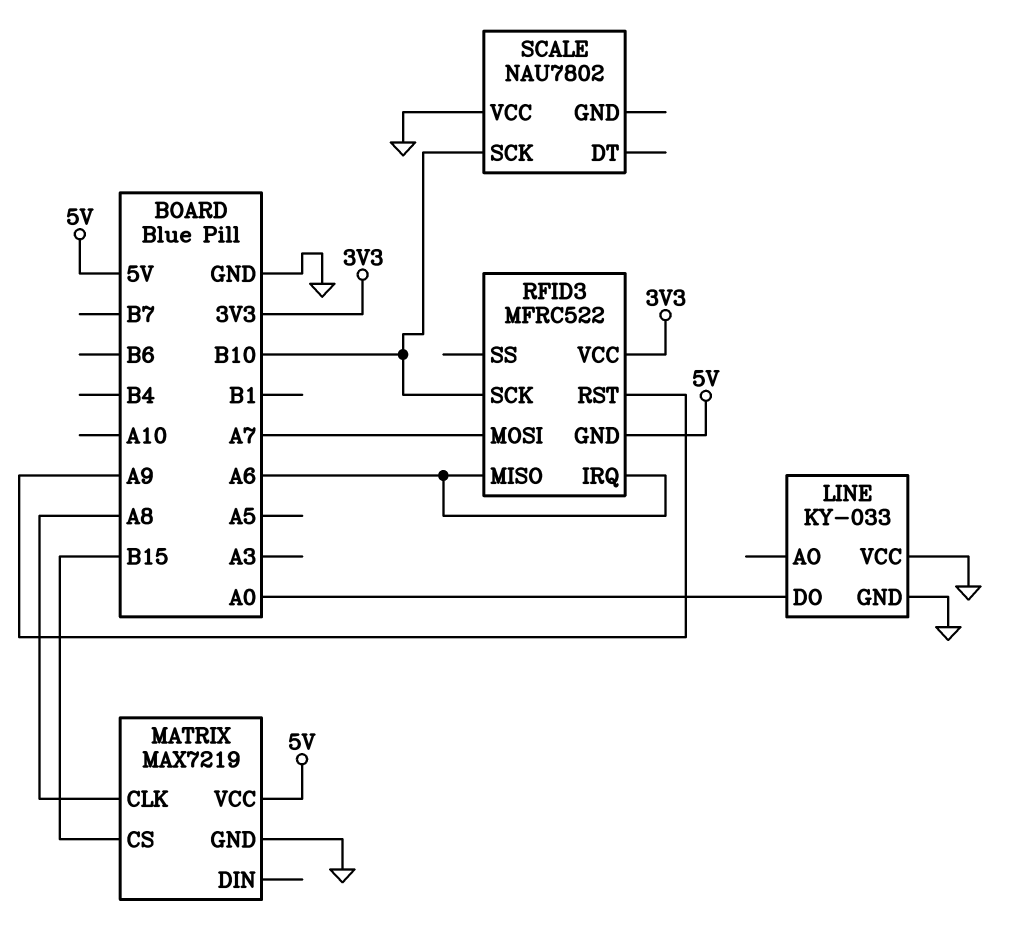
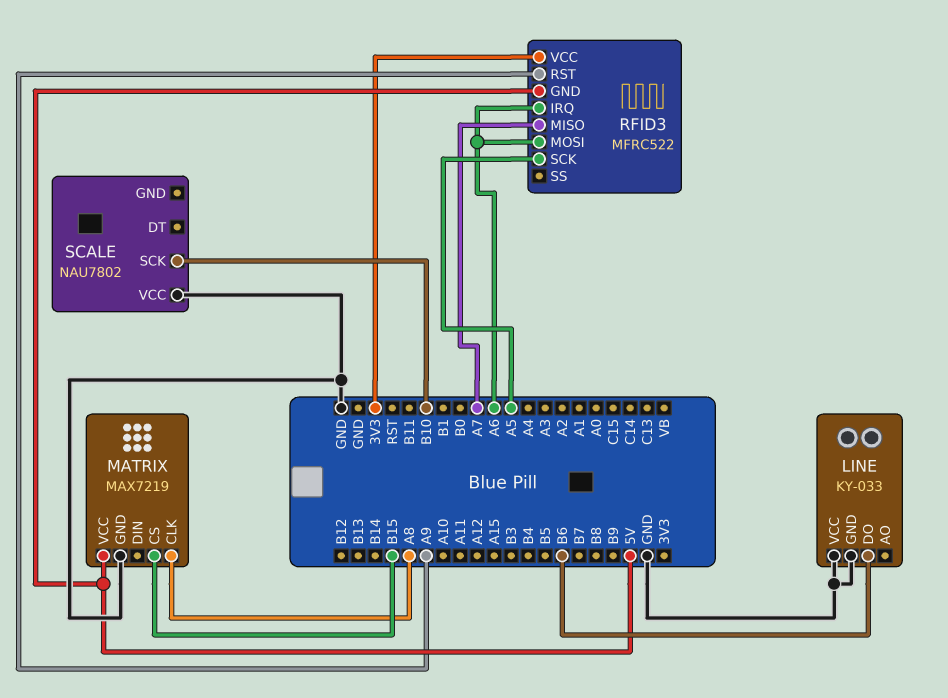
LINE pin DO: A0 -> B6
RFID3 pin MISO: A6 -> A7
RFID3 pin MOSI: A7 -> A6
RFID3 pin SCK: B10 -> A5

